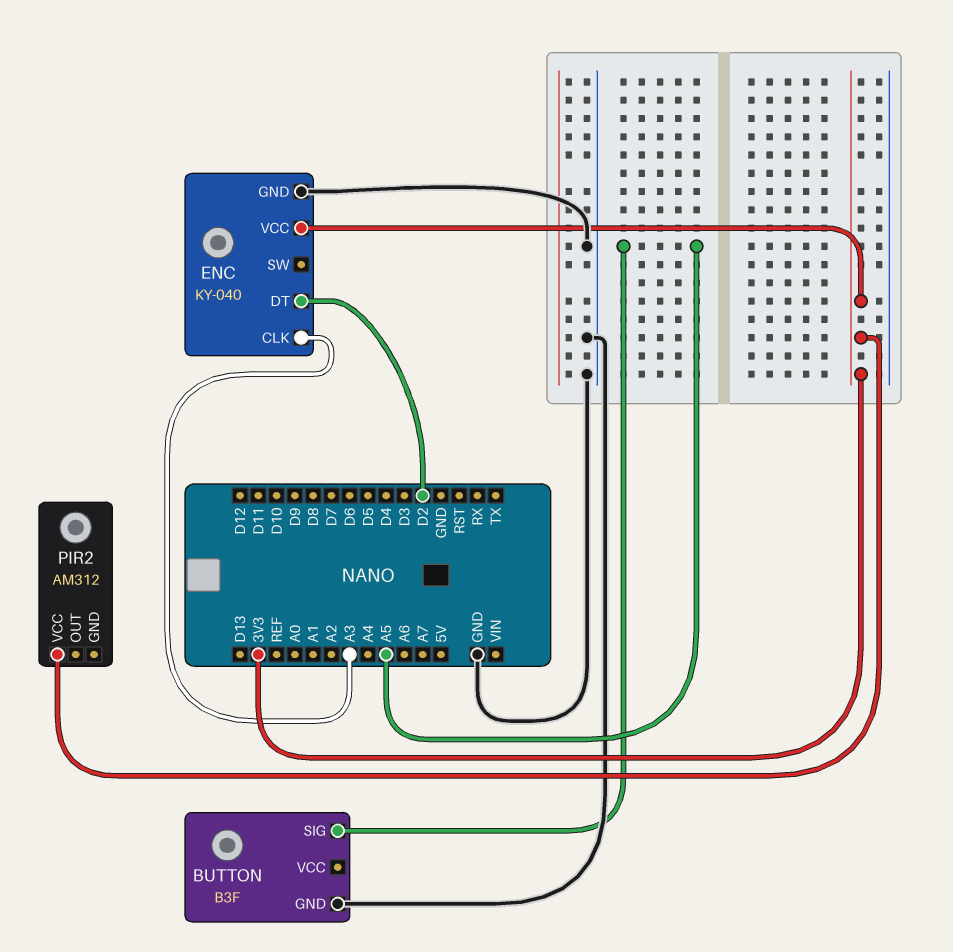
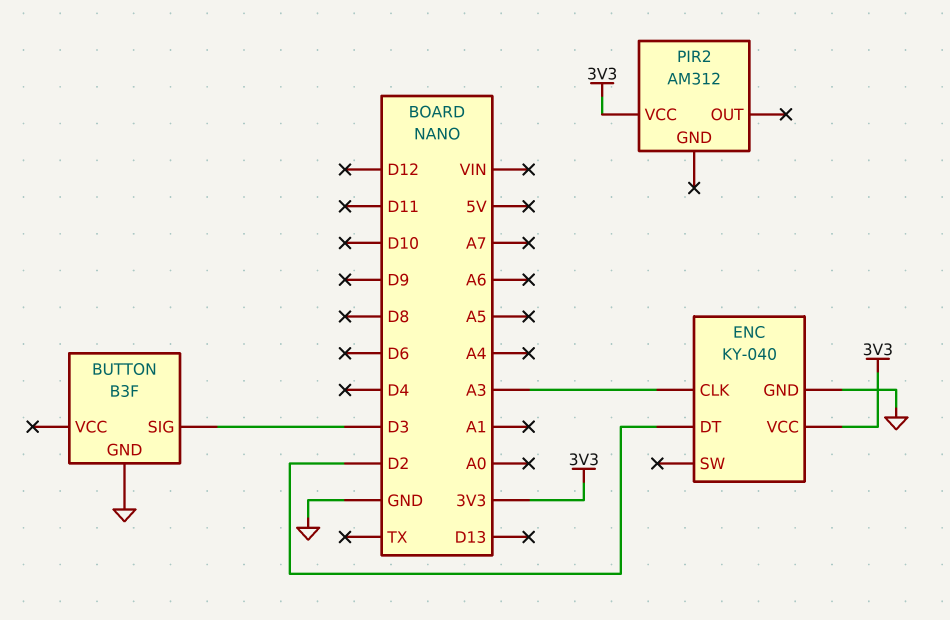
BUTTON pin SIG: A5 -> D3

